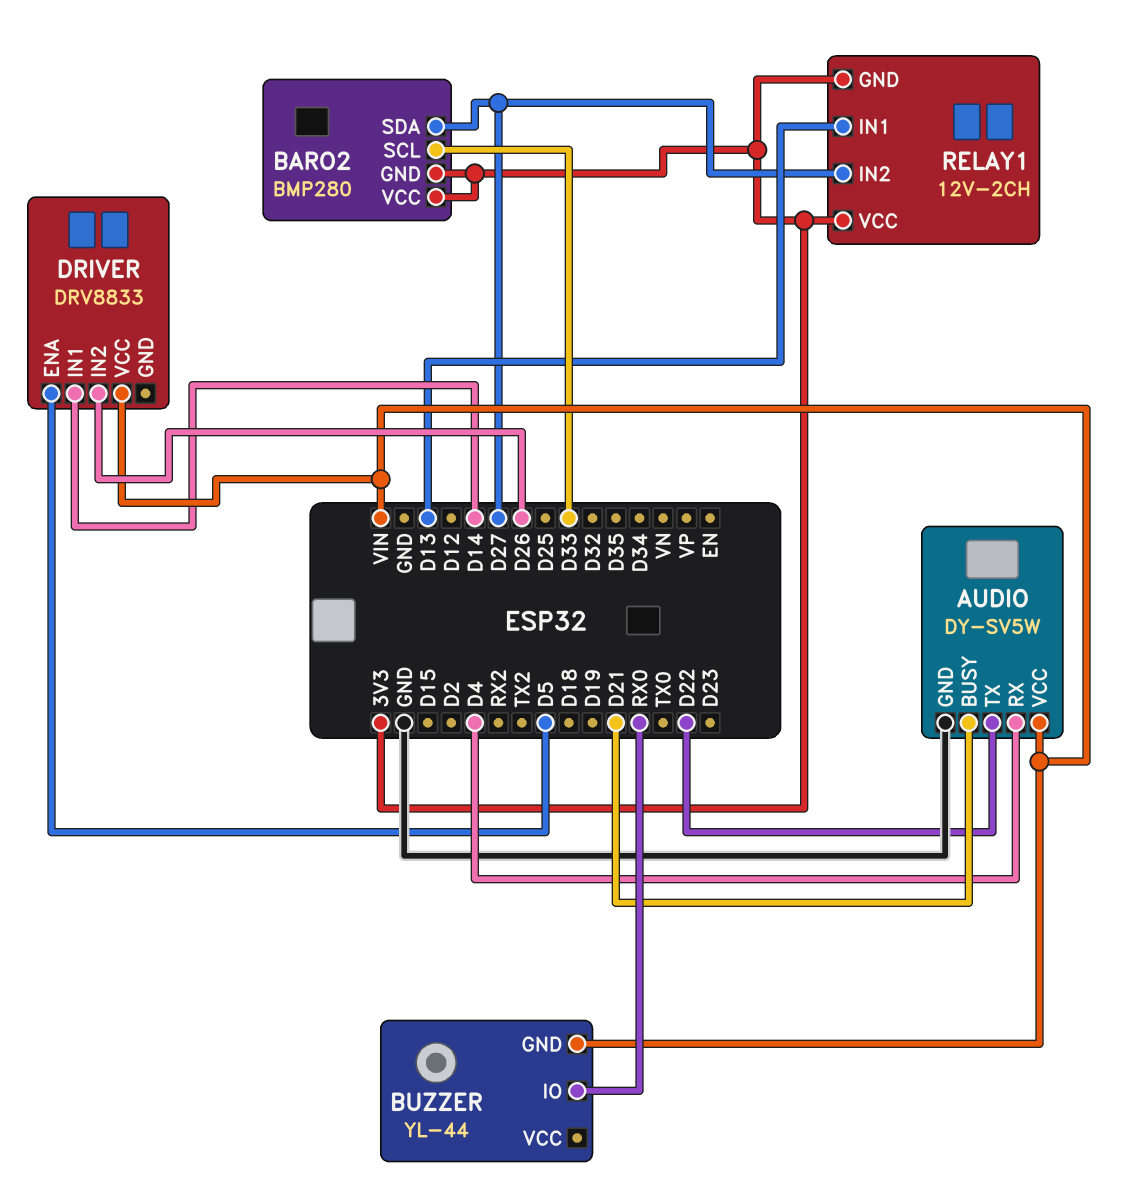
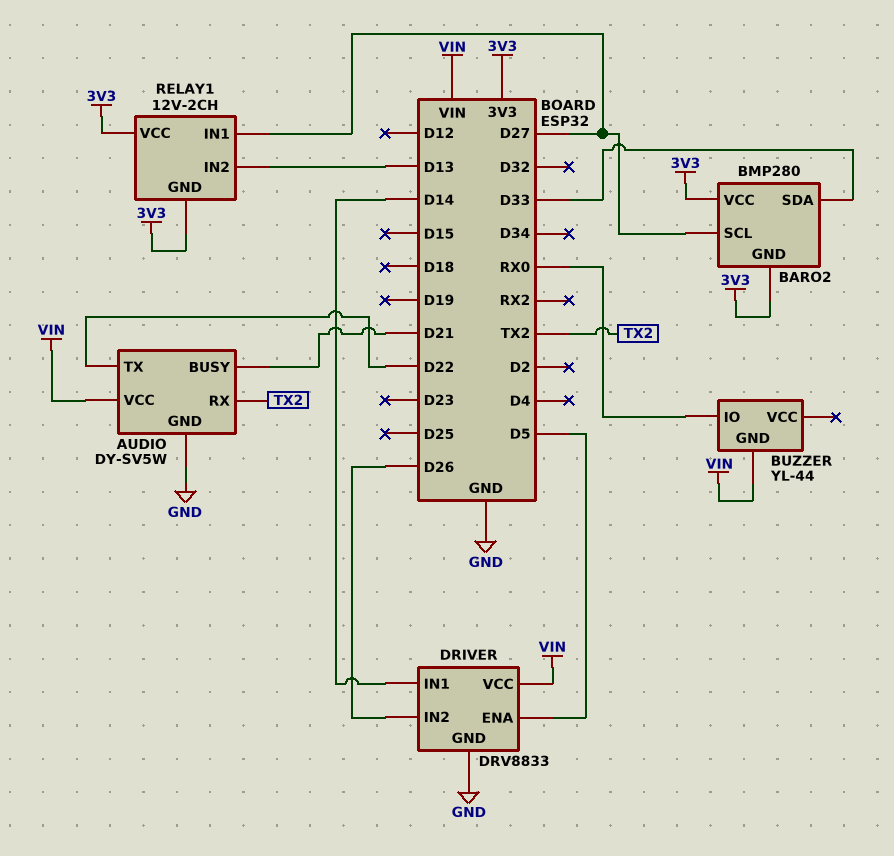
AUDIO pin RX: D4 -> TX2
BARO2 pin SCL: D33 -> D27
BARO2 pin SDA: D27 -> D33
DRIVER pin GND: none -> GND
RELAY1 pin IN1: D13 -> D27
RELAY1 pin IN2: D27 -> D13

